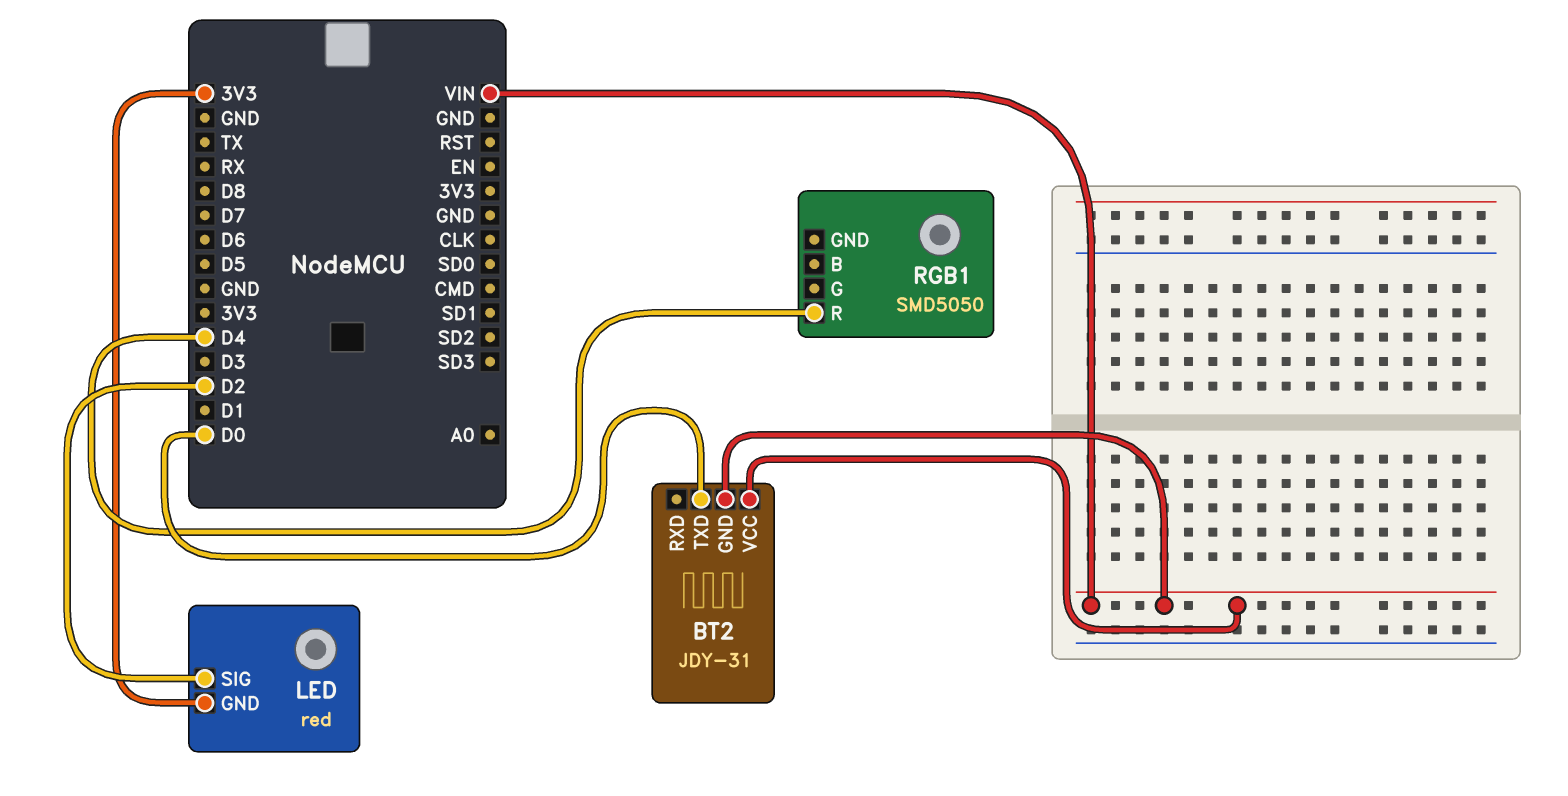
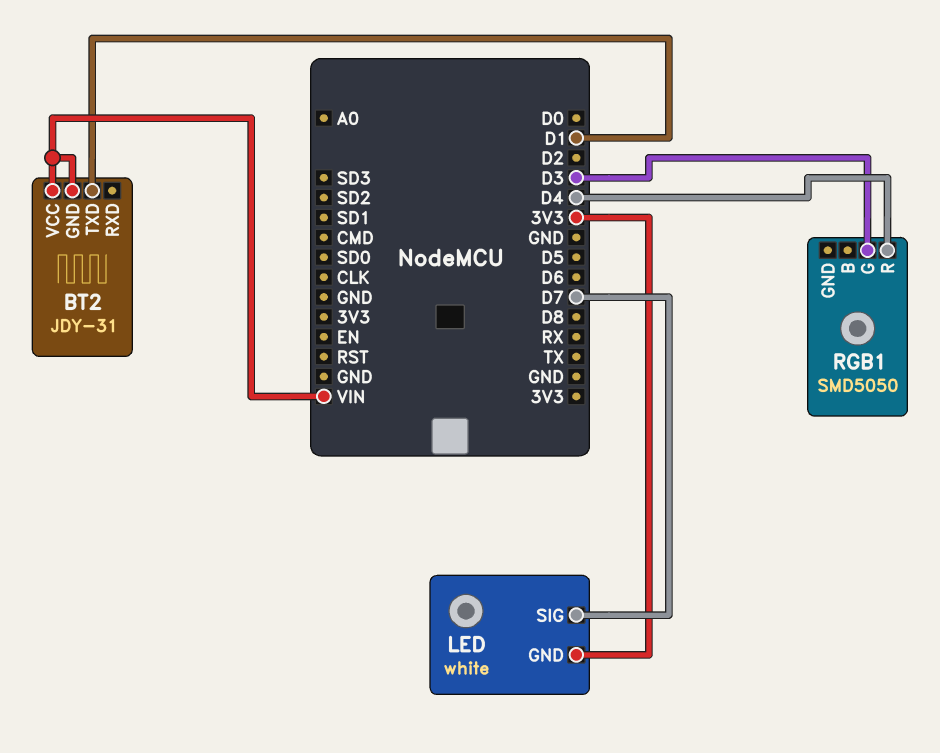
BT2 pin TXD: D0 -> D1
LED: red -> white
LED pin SIG: D2 -> D7
RGB1 pin G: none -> D3

